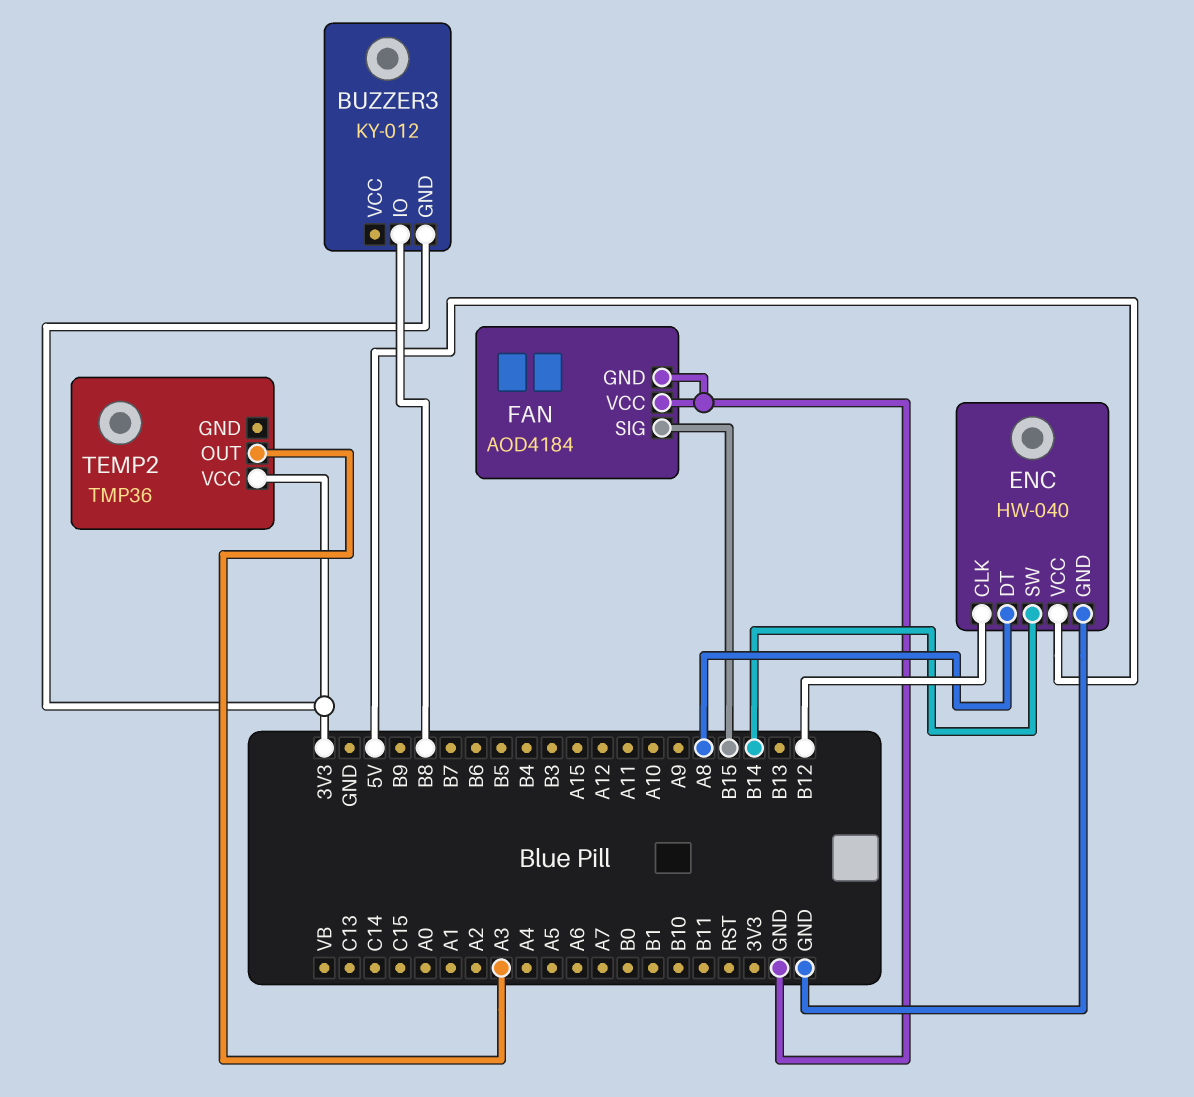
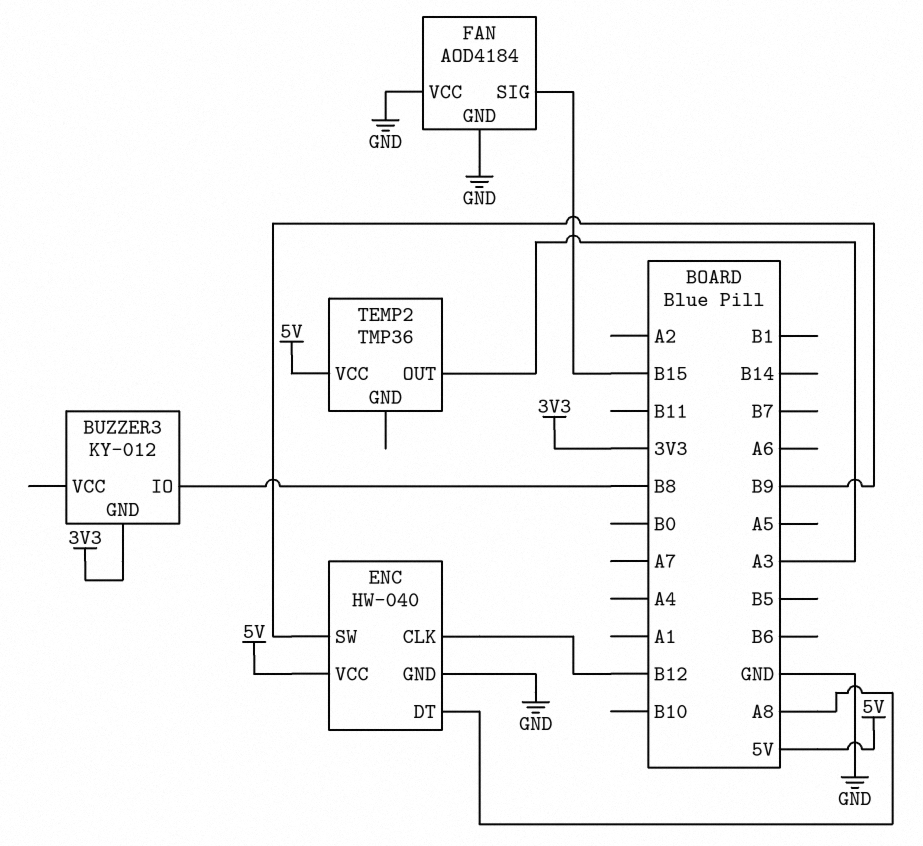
ENC pin SW: B14 -> B9
TEMP2 pin VCC: 3V3 -> 5V

